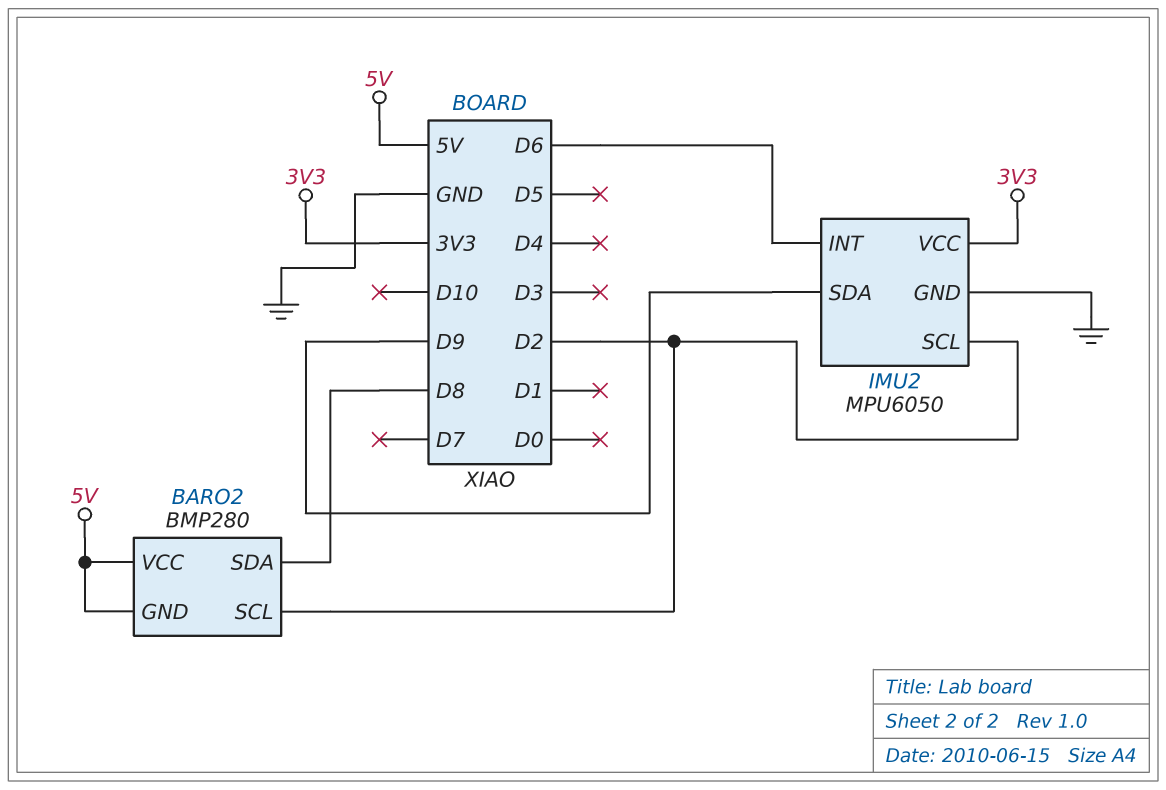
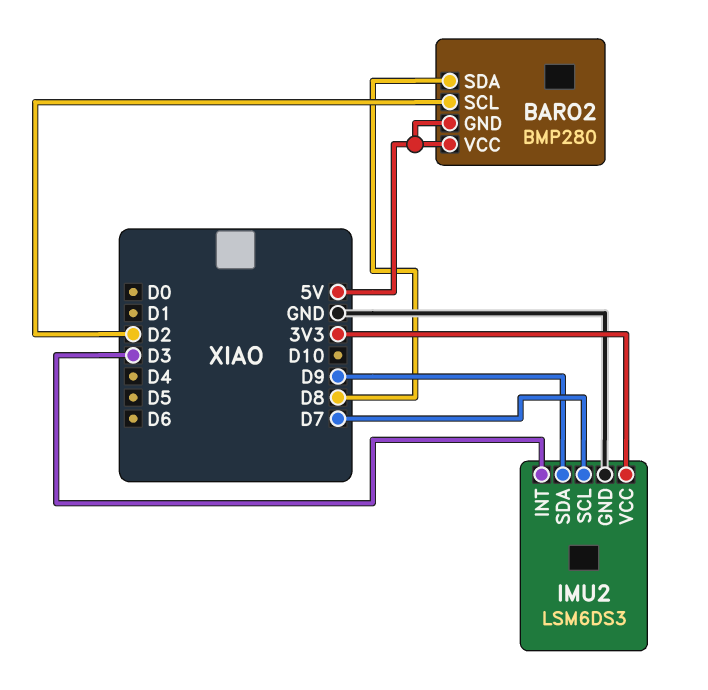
IMU2: MPU6050 -> LSM6DS3
IMU2 pin INT: D6 -> D3
IMU2 pin SCL: D2 -> D7

